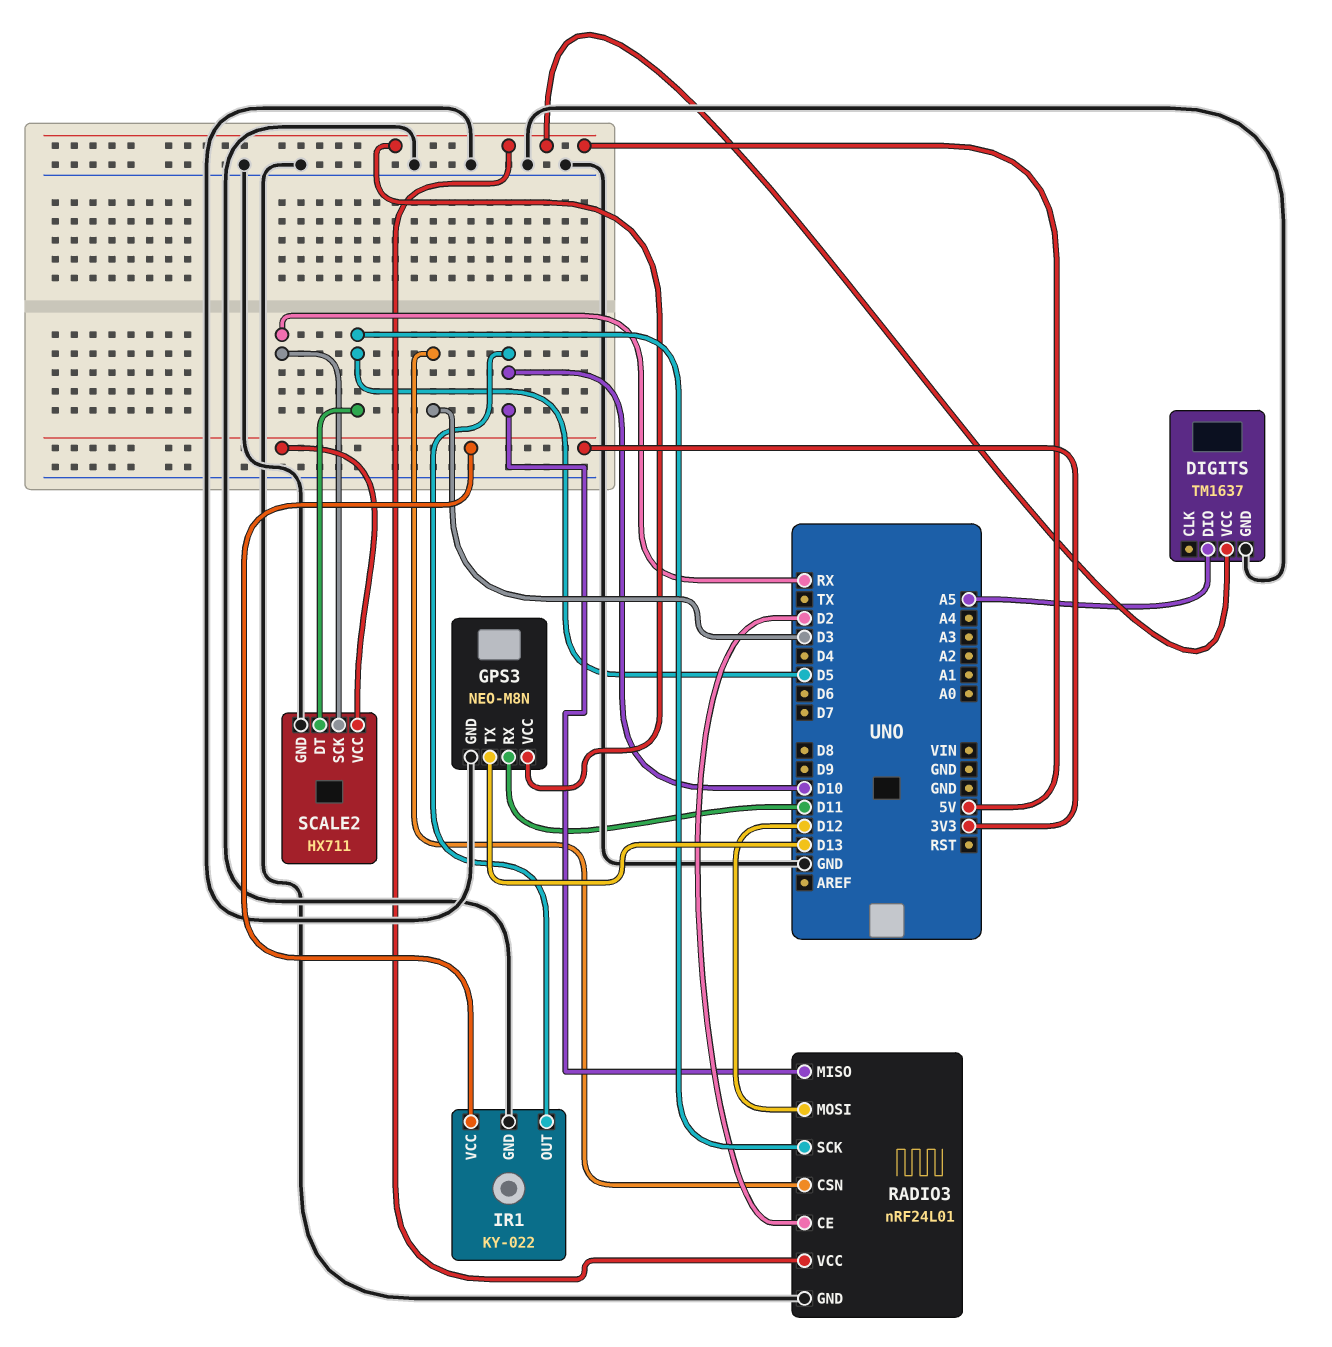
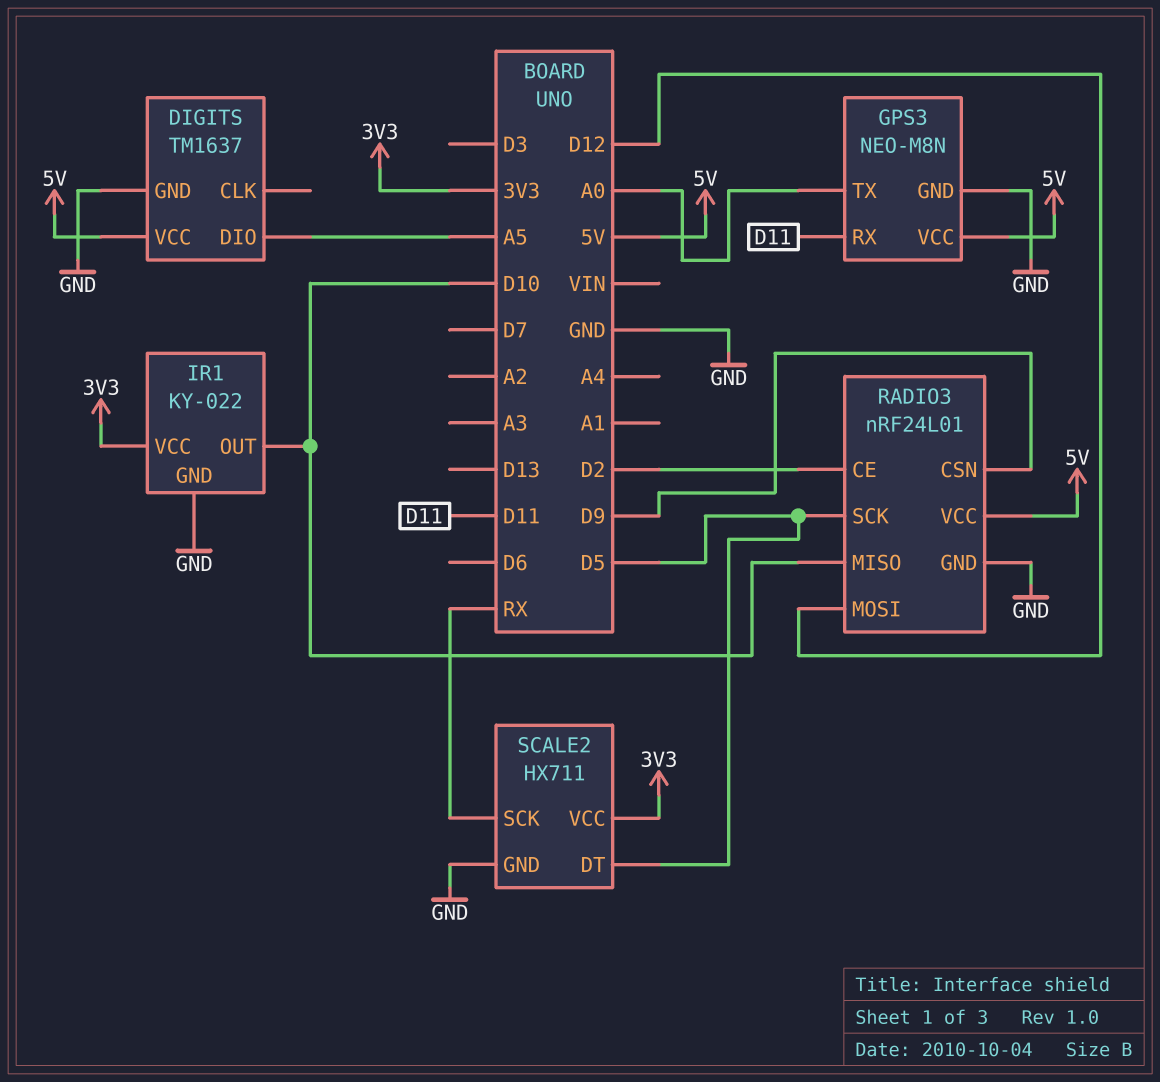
GPS3 pin TX: D13 -> A0
RADIO3 pin CSN: D3 -> D9

